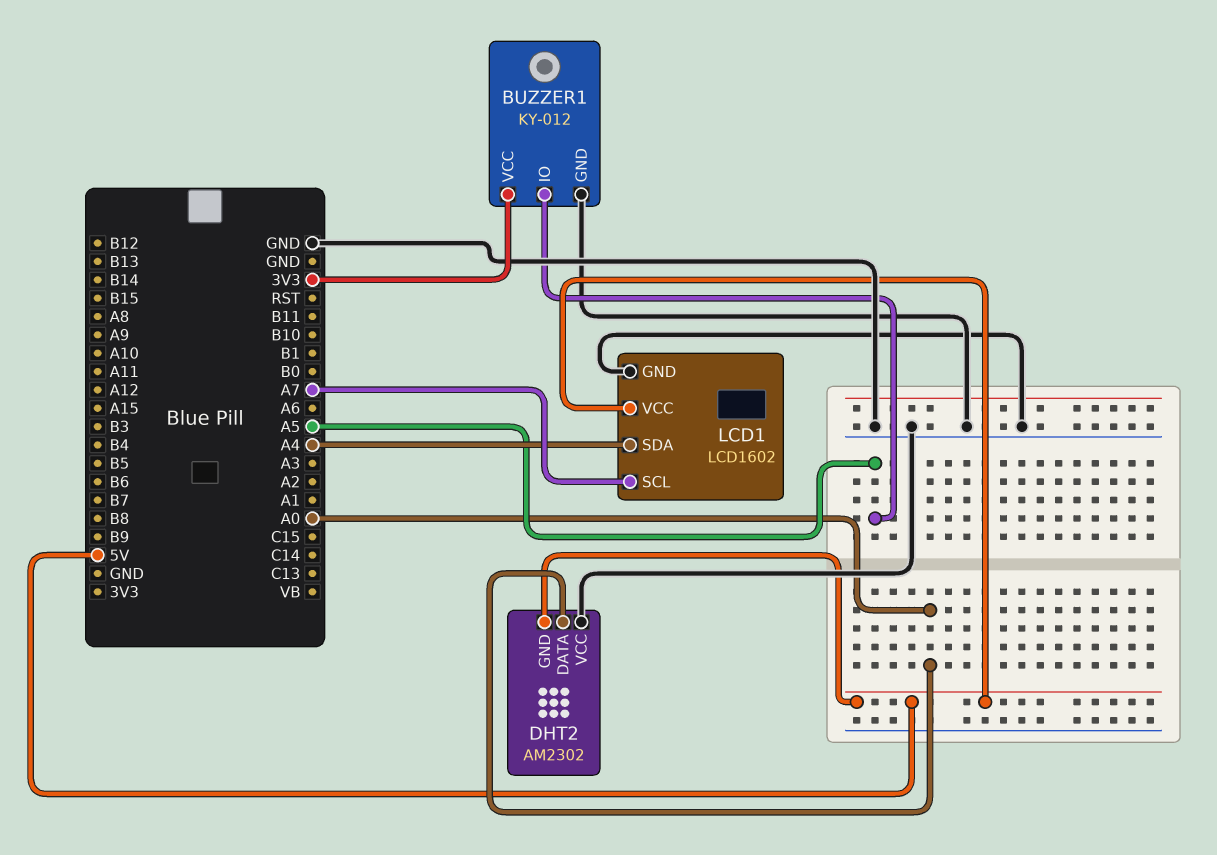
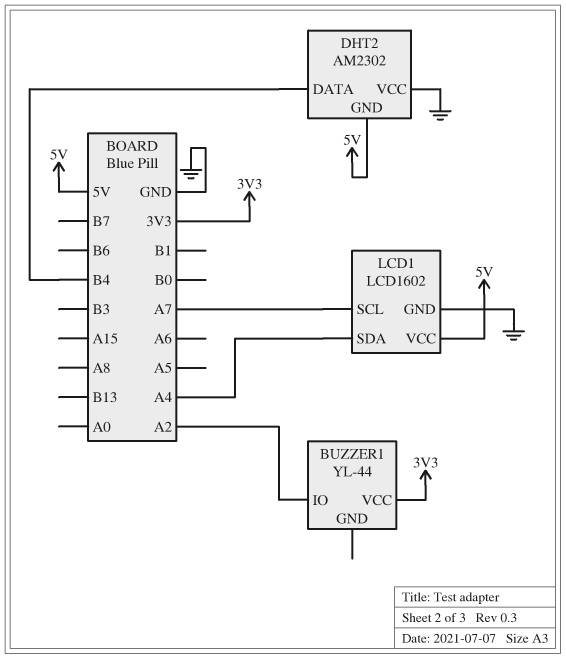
BUZZER1: KY-012 -> YL-44
BUZZER1 pin GND: GND -> none
BUZZER1 pin IO: A5 -> A2
DHT2 pin DATA: A0 -> B4

